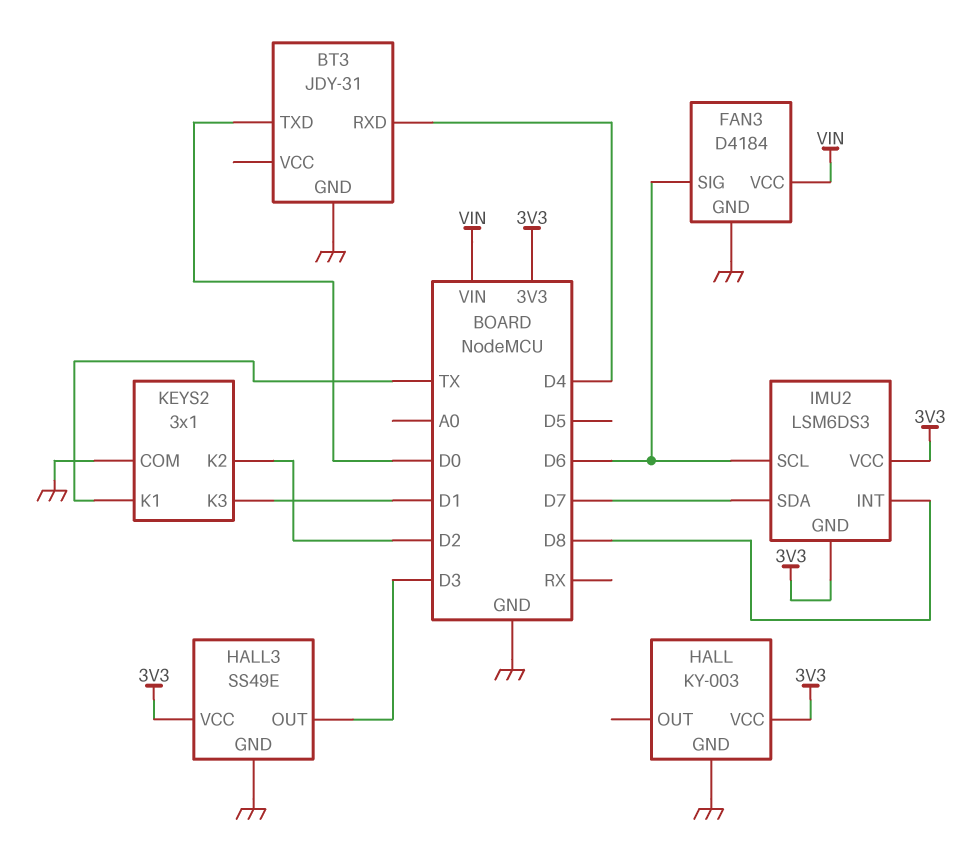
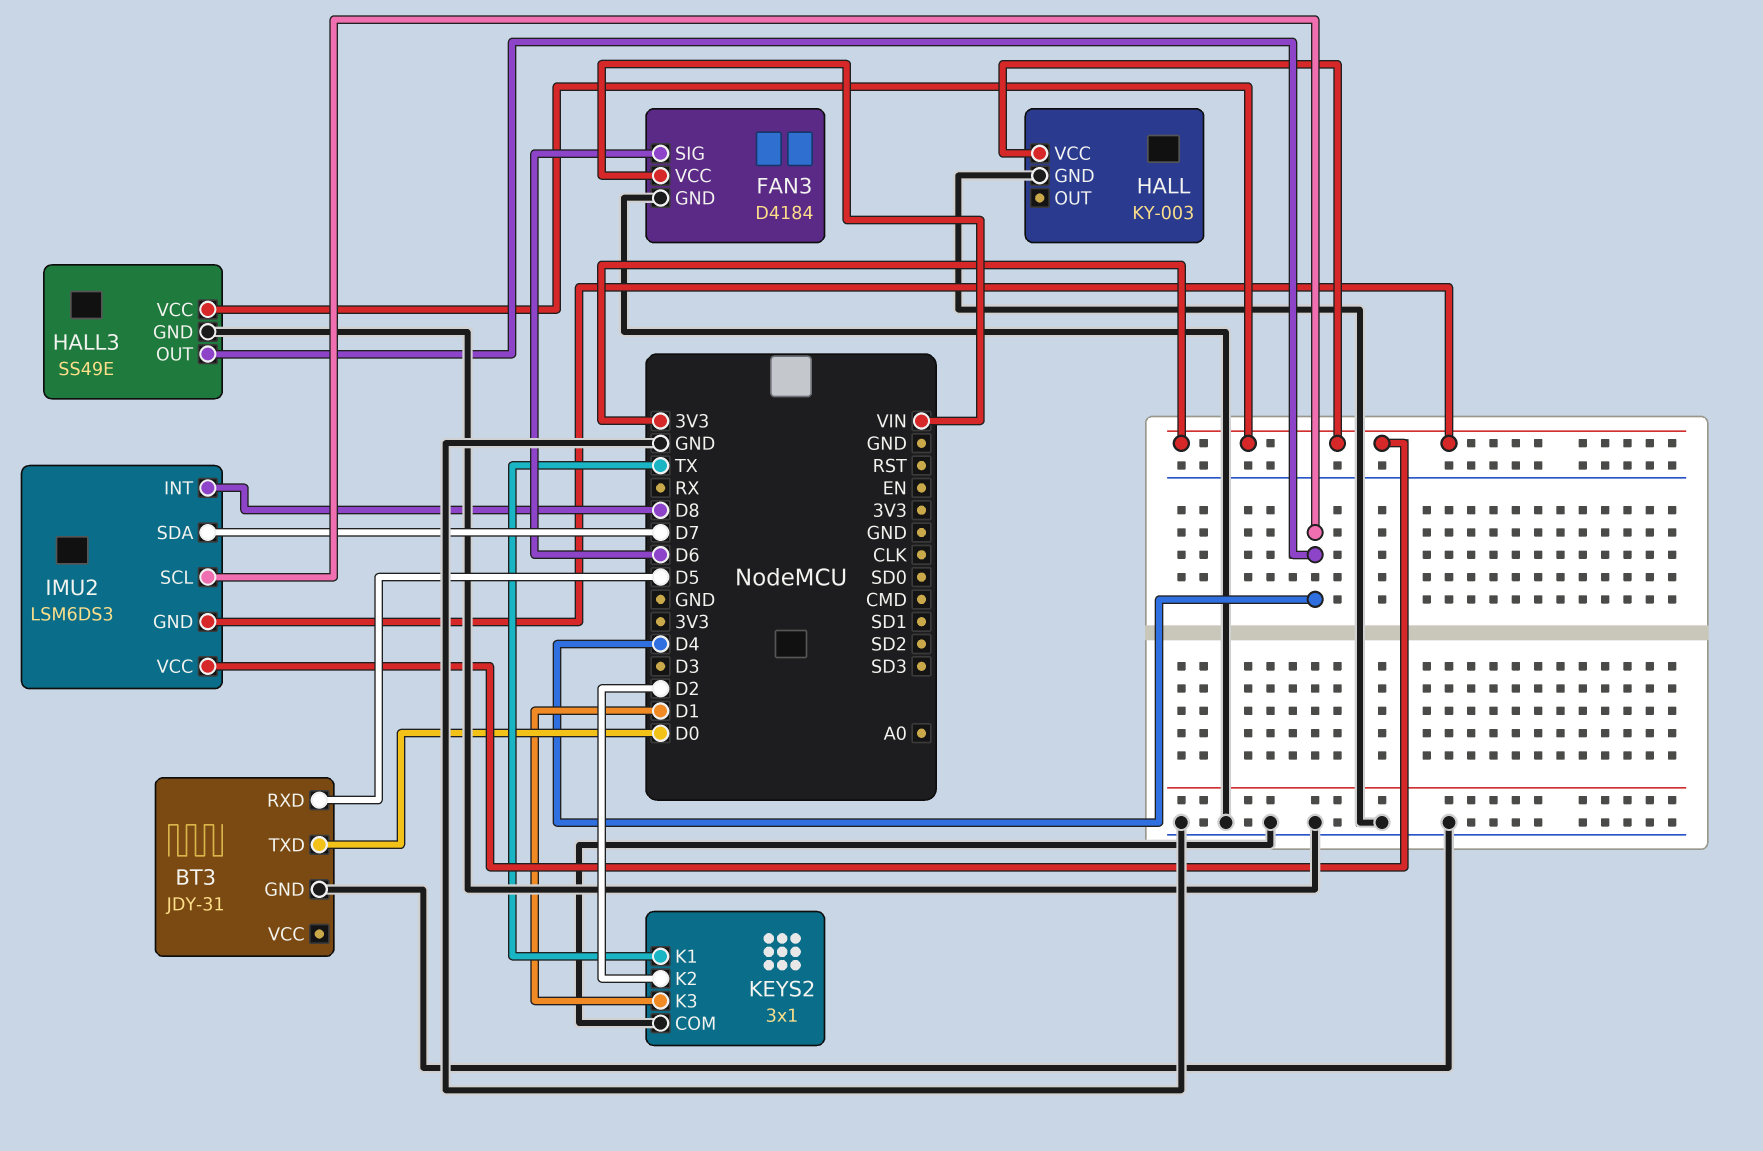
BT3 pin RXD: D4 -> D5
HALL3 pin OUT: D3 -> D4
IMU2 pin SCL: D6 -> D4

